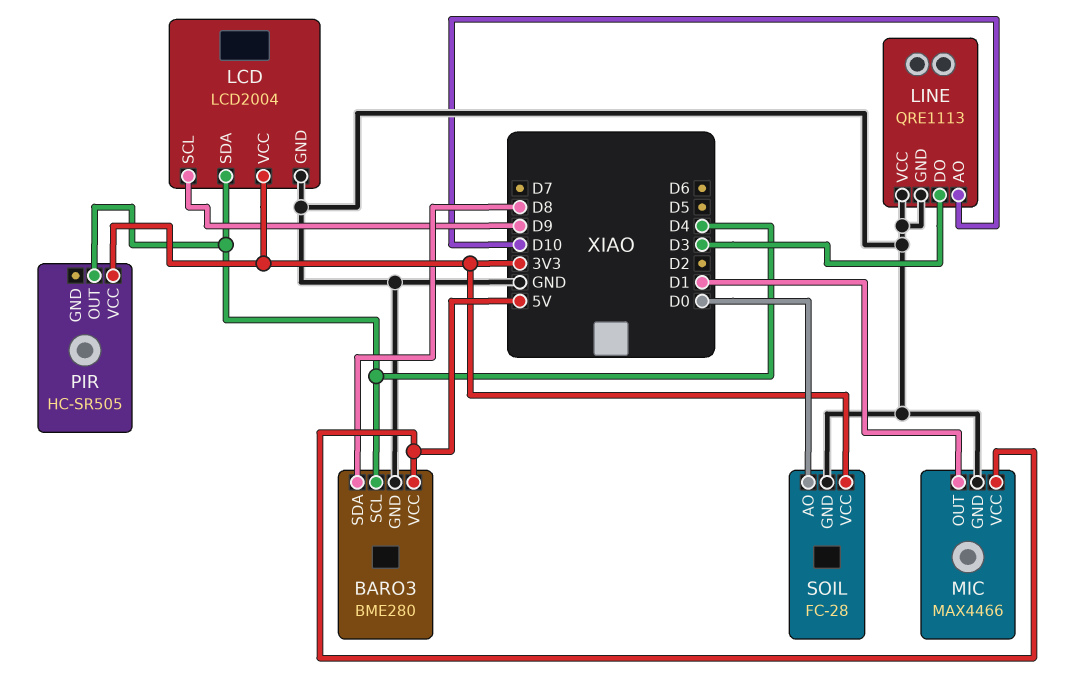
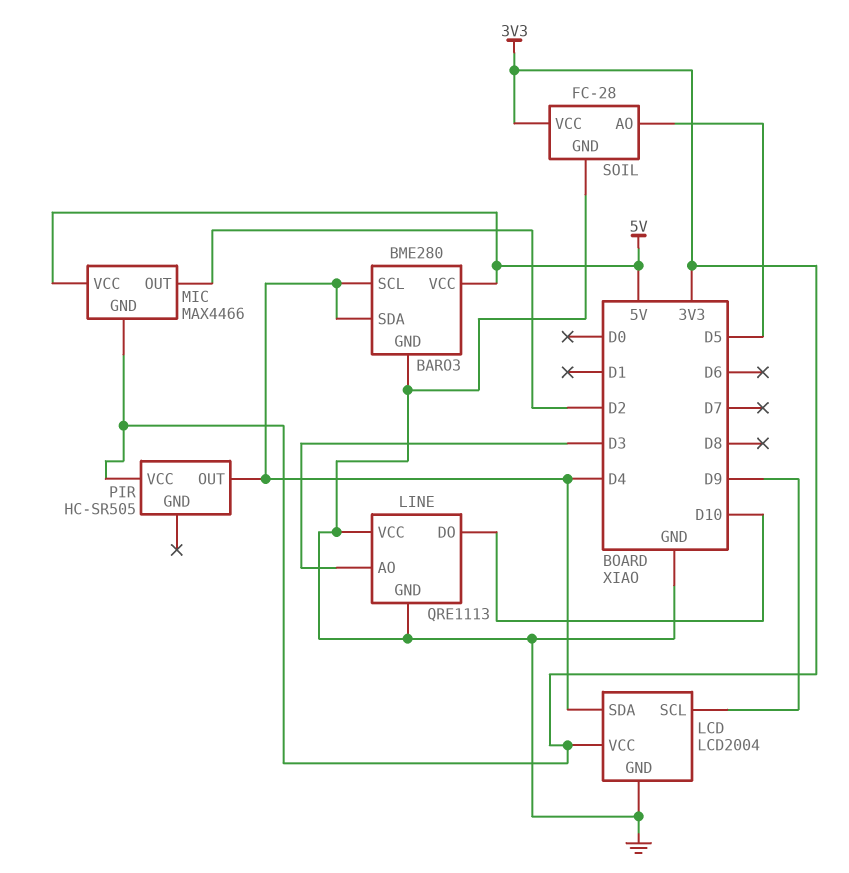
BARO3 pin SDA: D8 -> D4
LINE pin AO: D10 -> D3
LINE pin DO: D3 -> D10
MIC pin GND: GND -> 3V3
MIC pin OUT: D1 -> D2
SOIL pin AO: D0 -> D5

